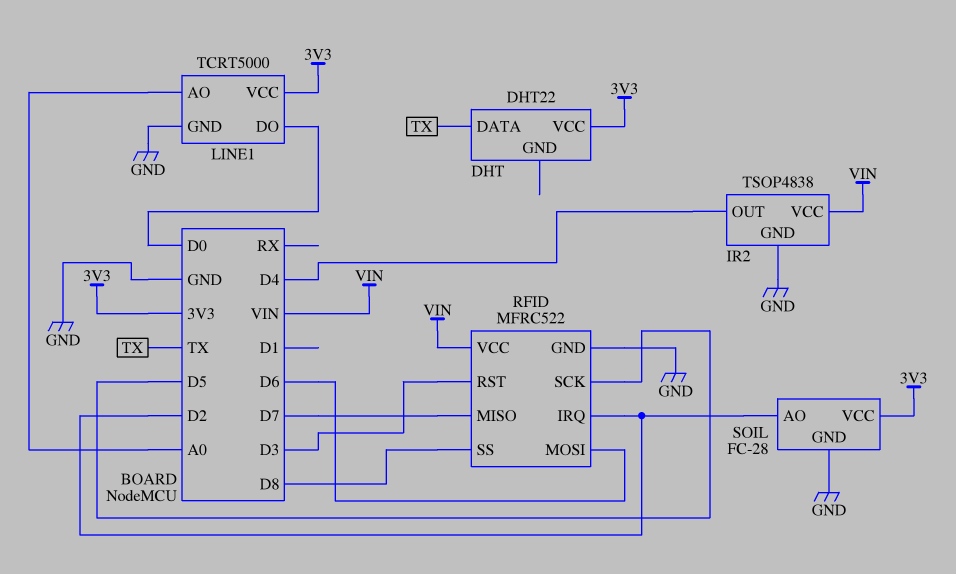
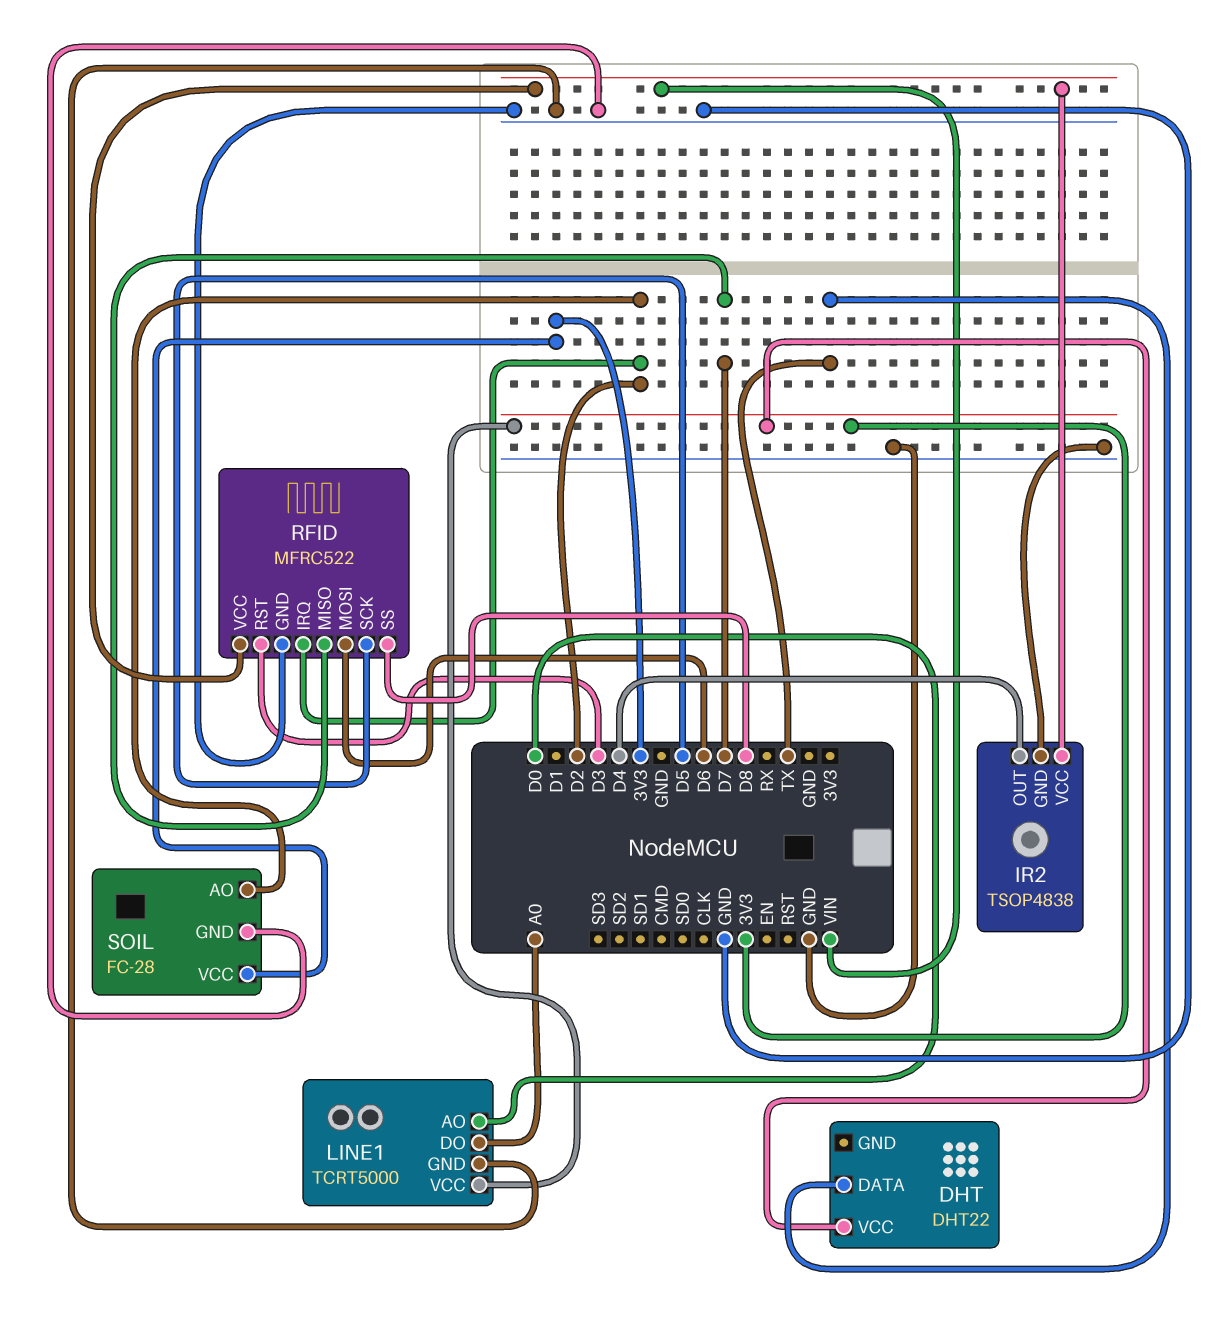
LINE1 pin AO: A0 -> D0
LINE1 pin DO: D0 -> A0

